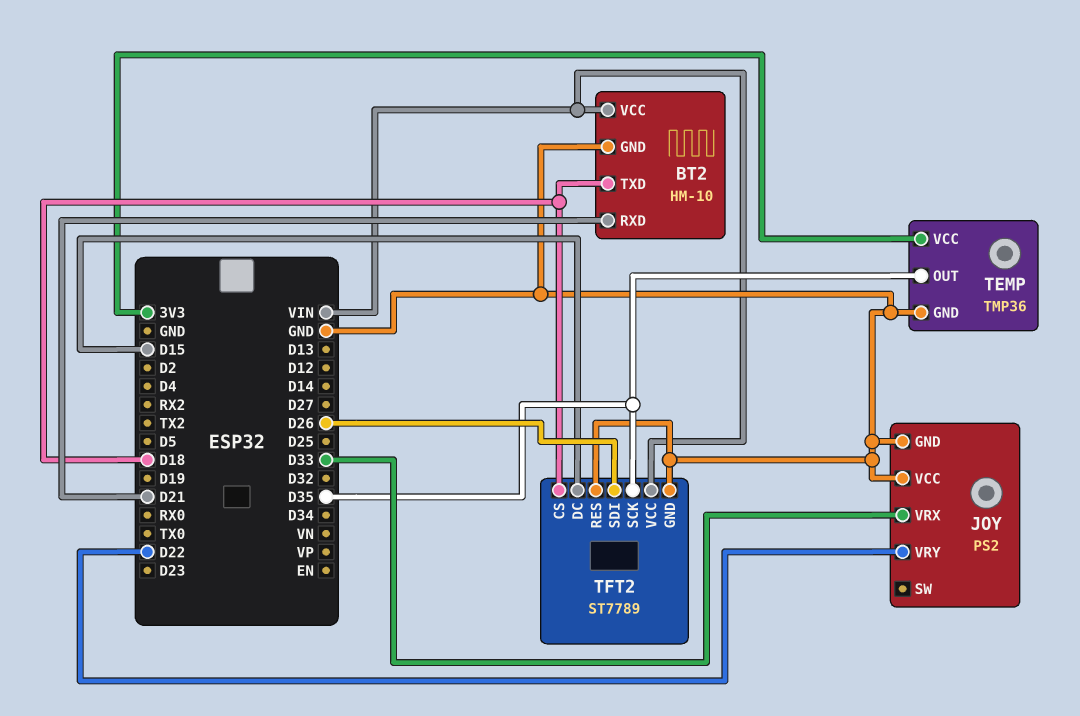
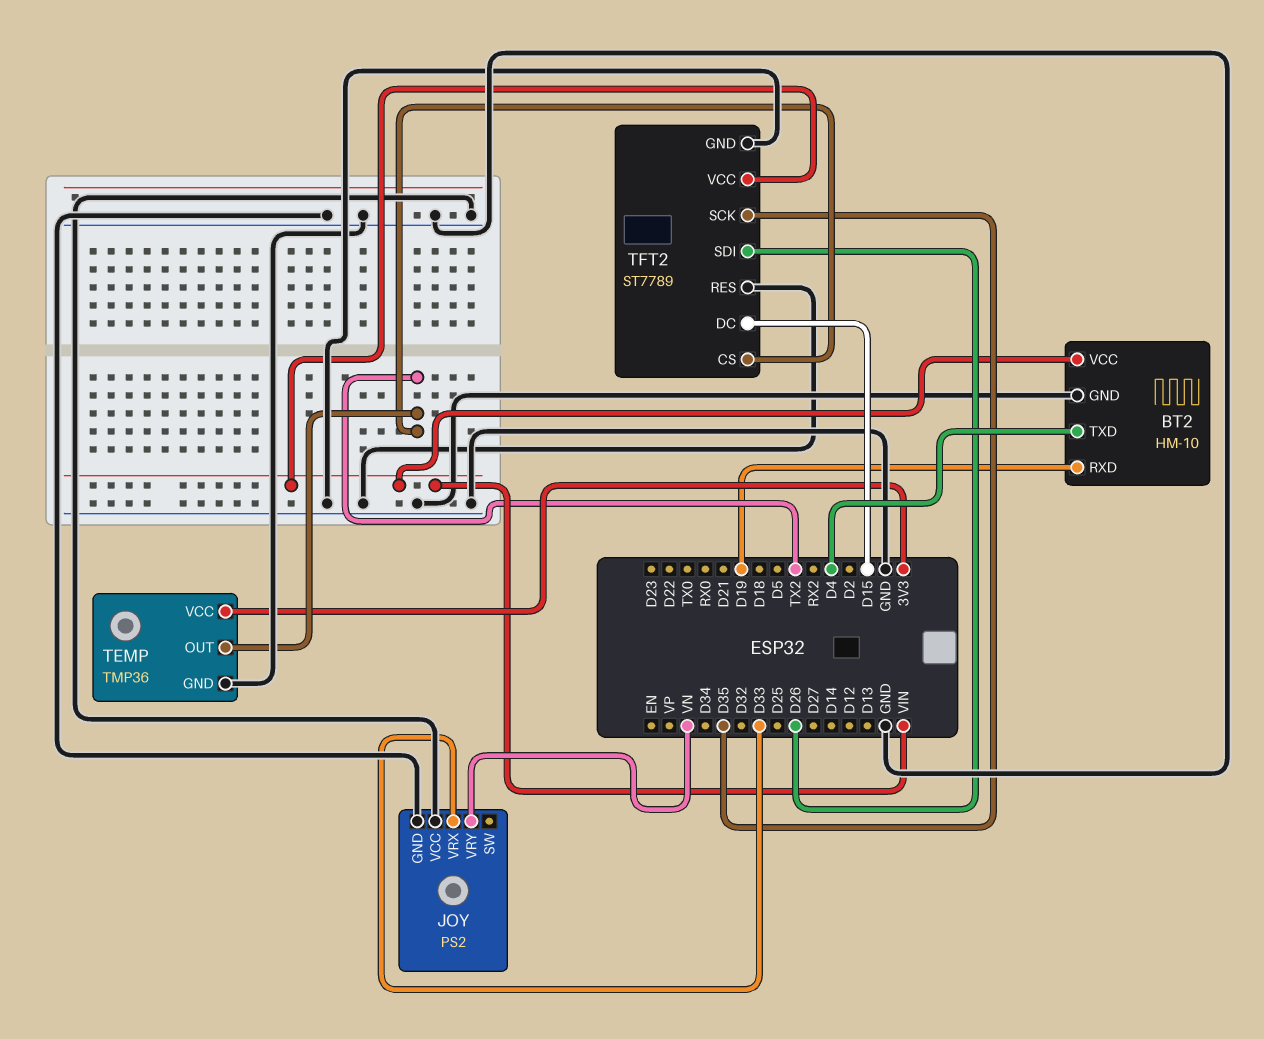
BT2 pin RXD: D21 -> D19
BT2 pin TXD: D18 -> D4
JOY pin VRY: D22 -> VN
TEMP pin OUT: D35 -> TX2
TFT2 pin CS: D18 -> TX2

